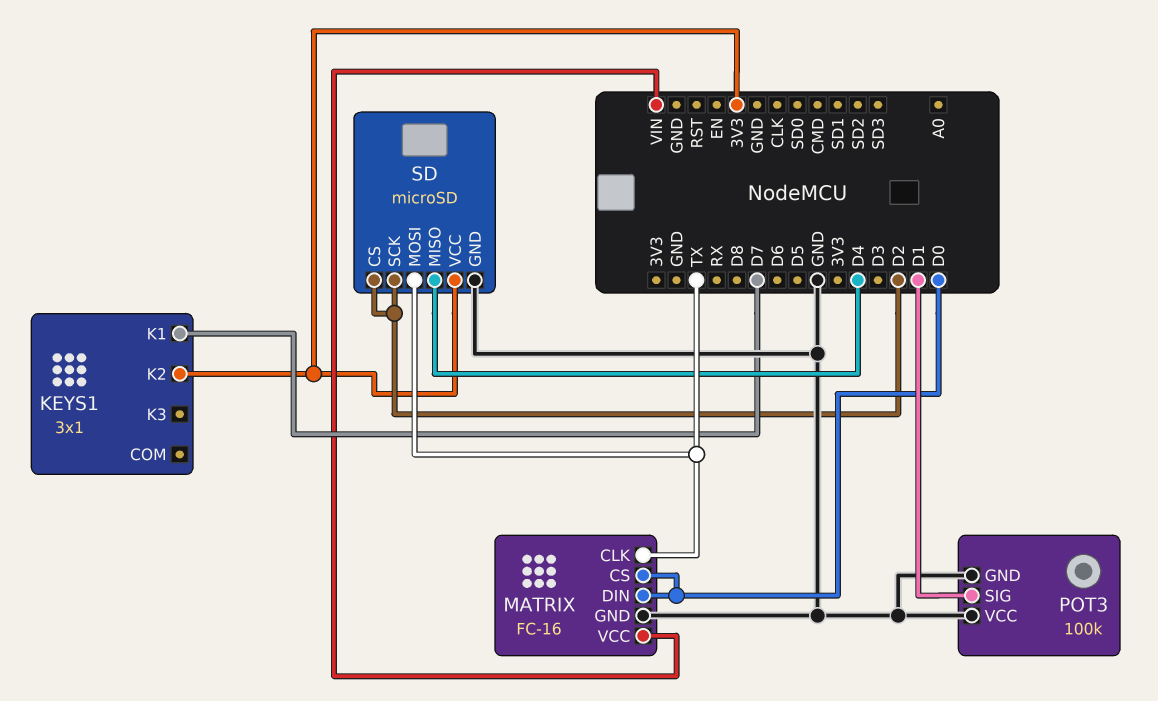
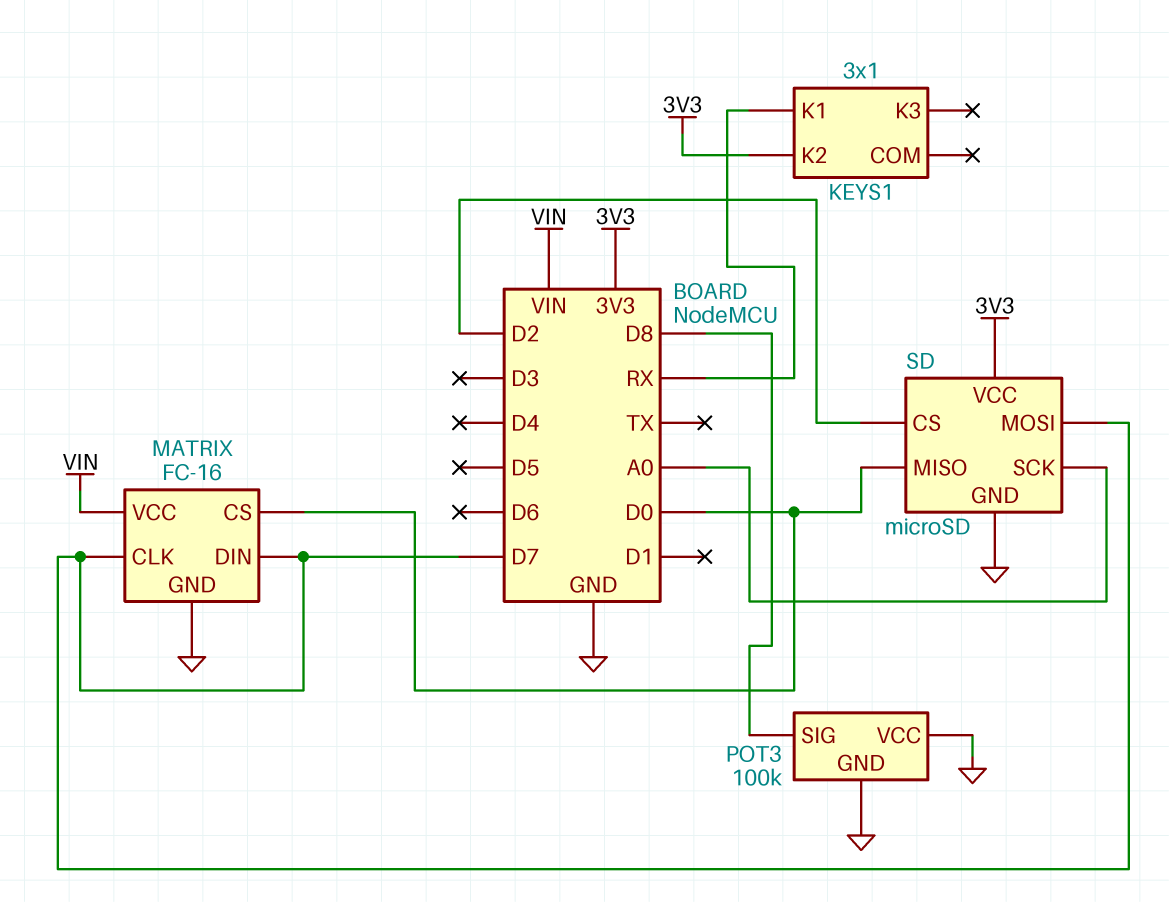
KEYS1 pin K1: D7 -> RX
MATRIX pin CLK: TX -> D7
MATRIX pin DIN: D0 -> D7
POT3 pin SIG: D1 -> D8
SD pin MISO: D4 -> D0
SD pin MOSI: TX -> D7
SD pin SCK: D2 -> A0

